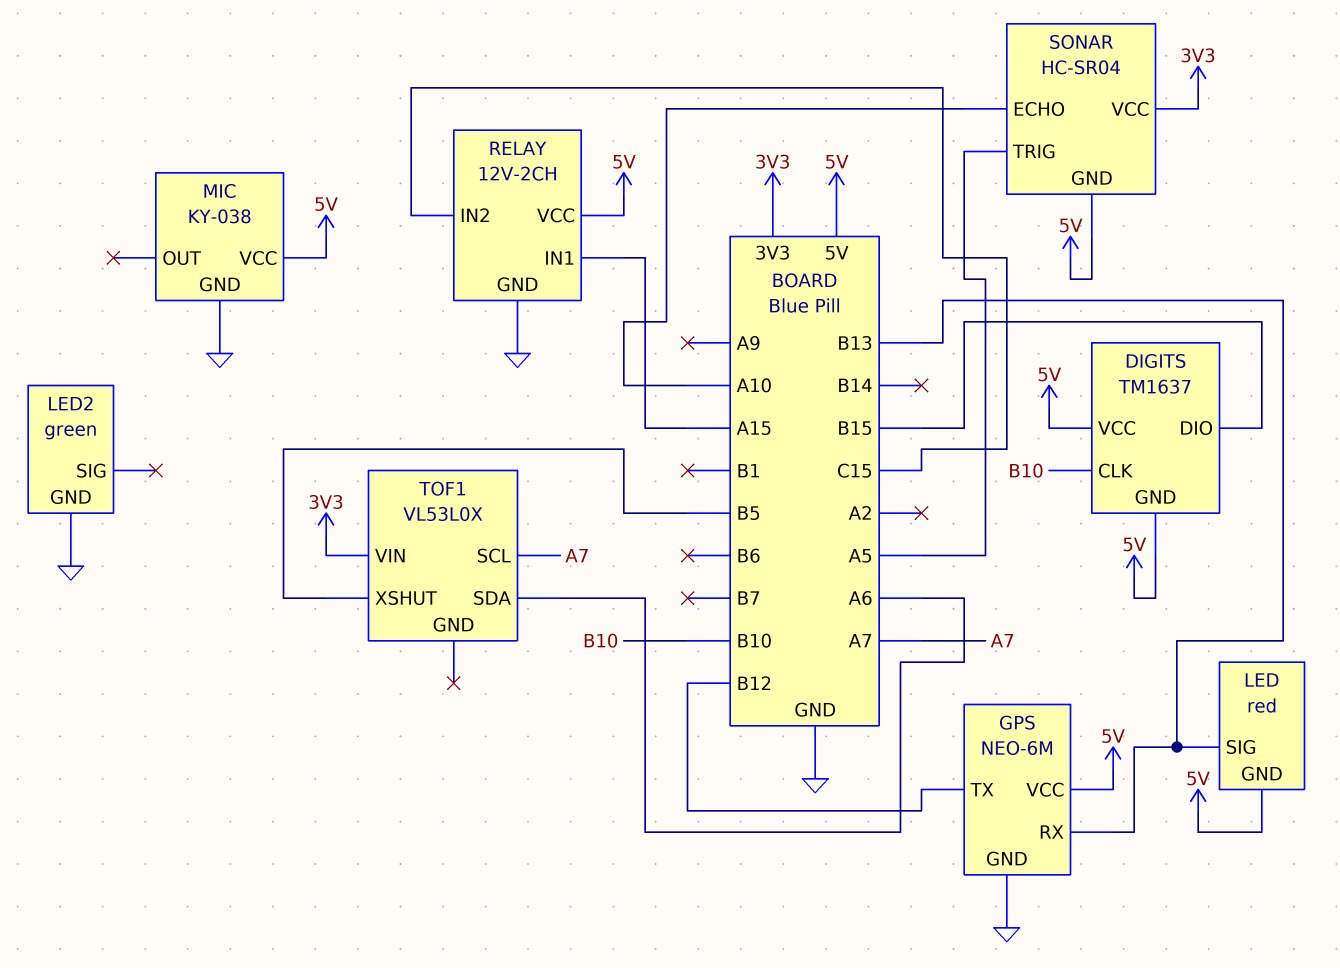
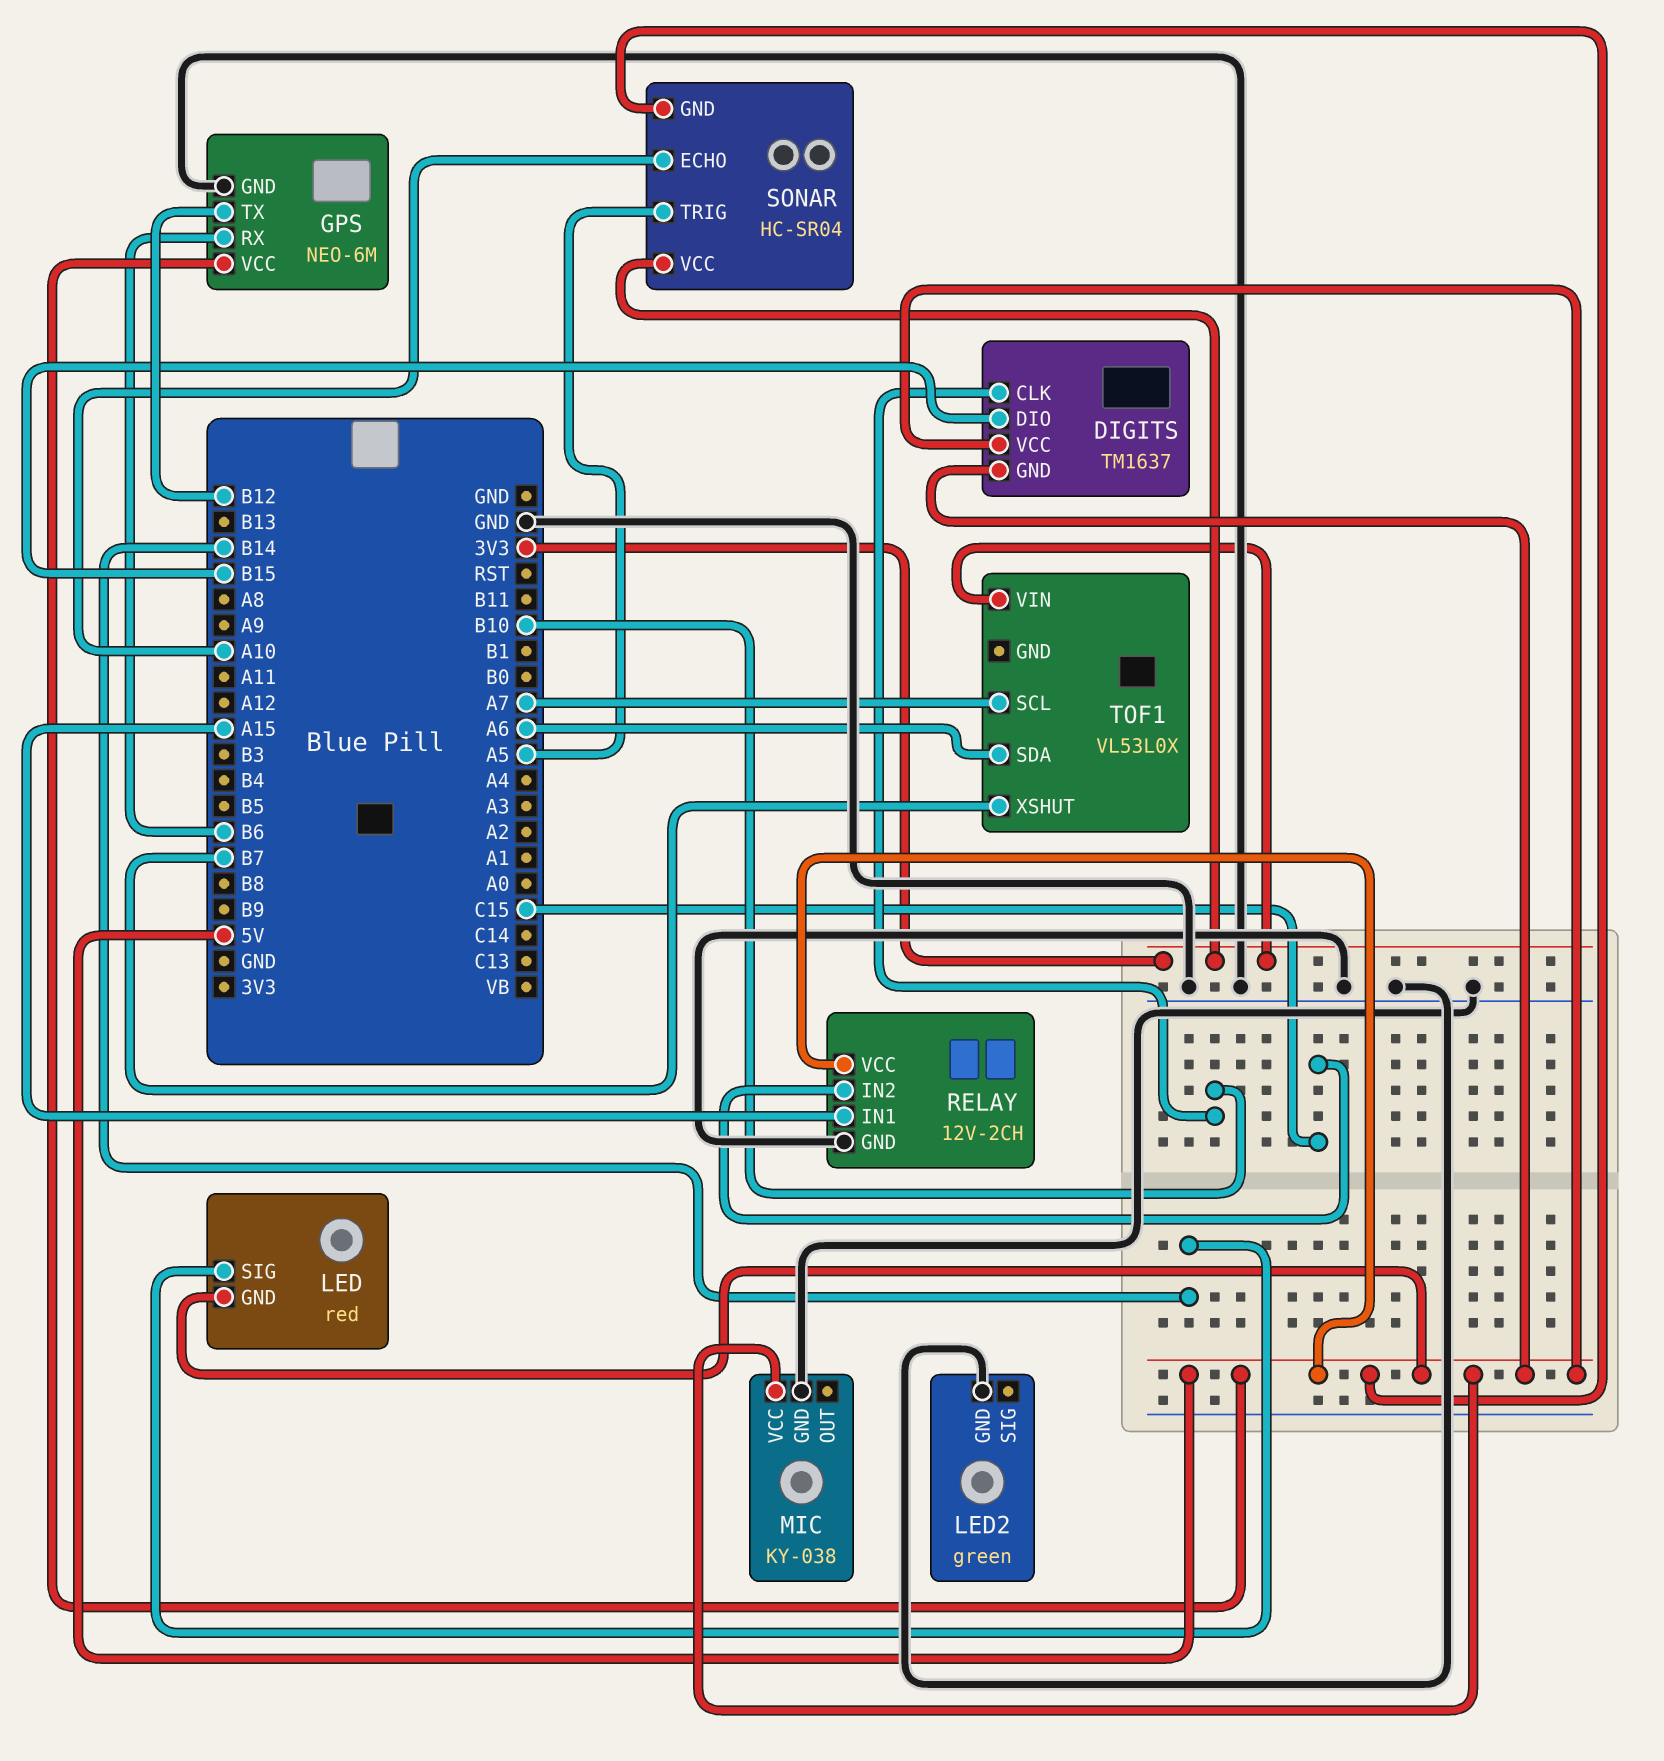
GPS pin RX: B13 -> B6
LED pin SIG: B13 -> B14
TOF1 pin XSHUT: B5 -> B7

